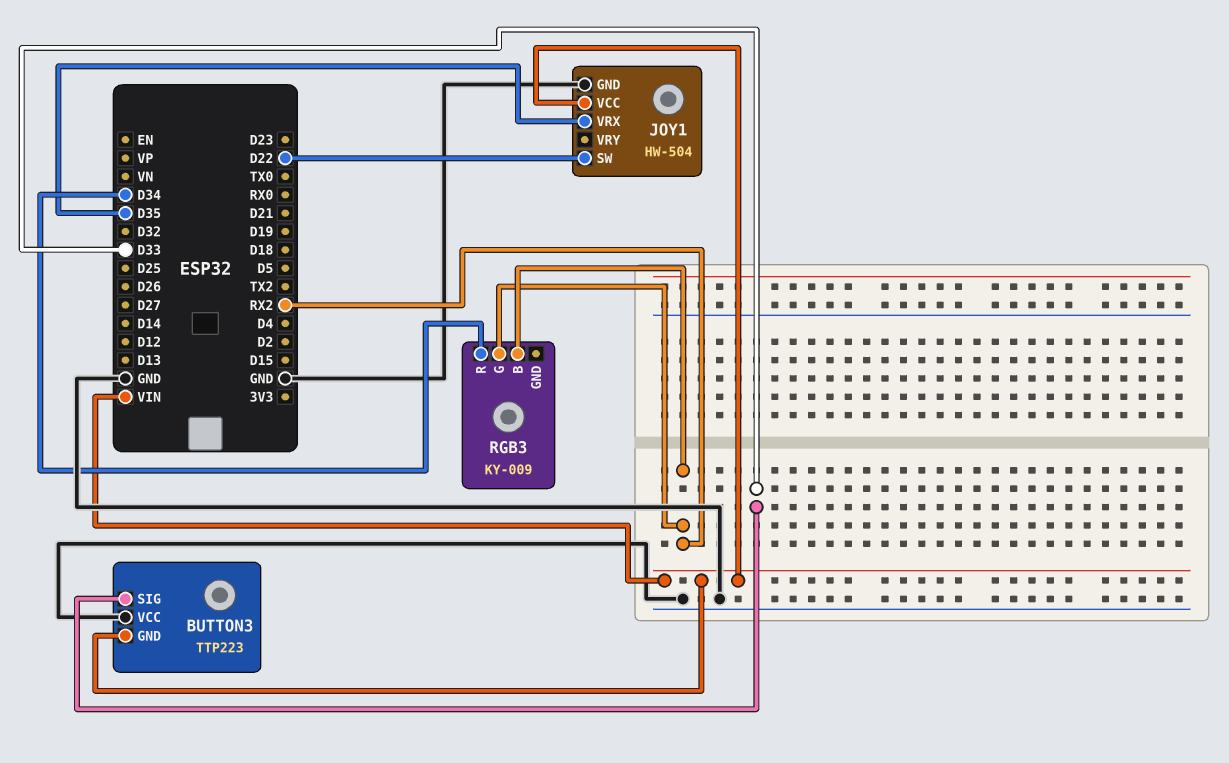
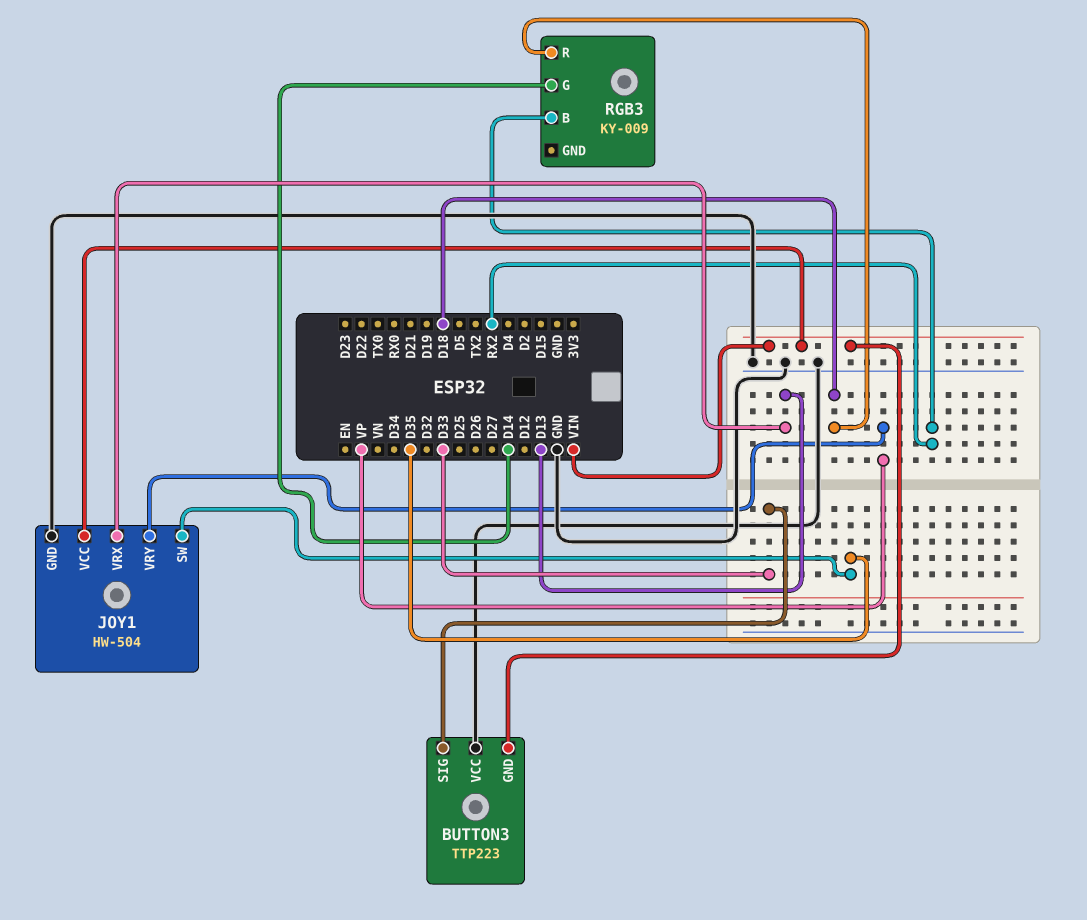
JOY1 pin SW: D22 -> D35
JOY1 pin VRX: D35 -> D13
JOY1 pin VRY: none -> VP
RGB3 pin G: RX2 -> D14
RGB3 pin R: D34 -> D18

